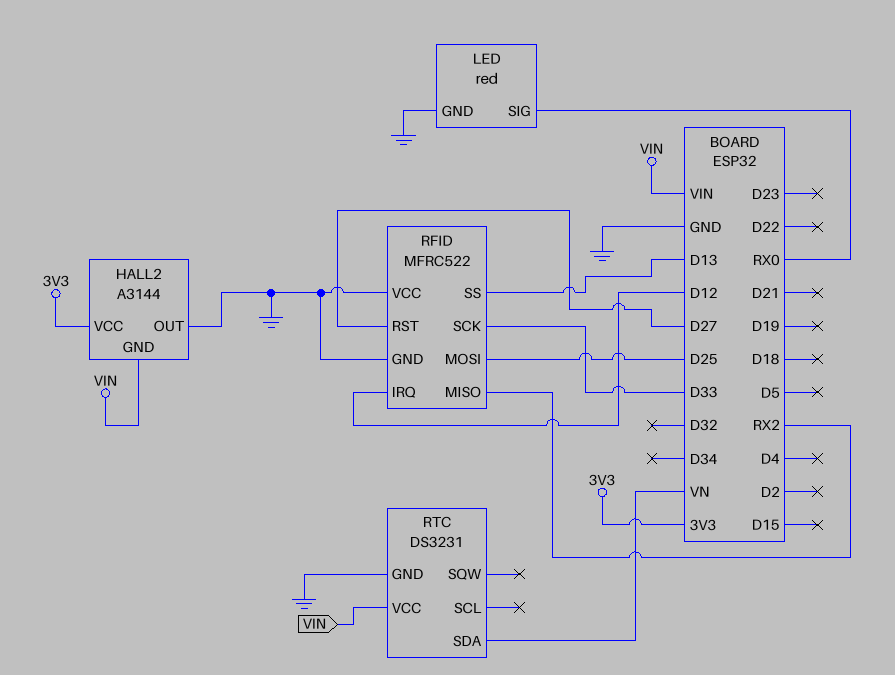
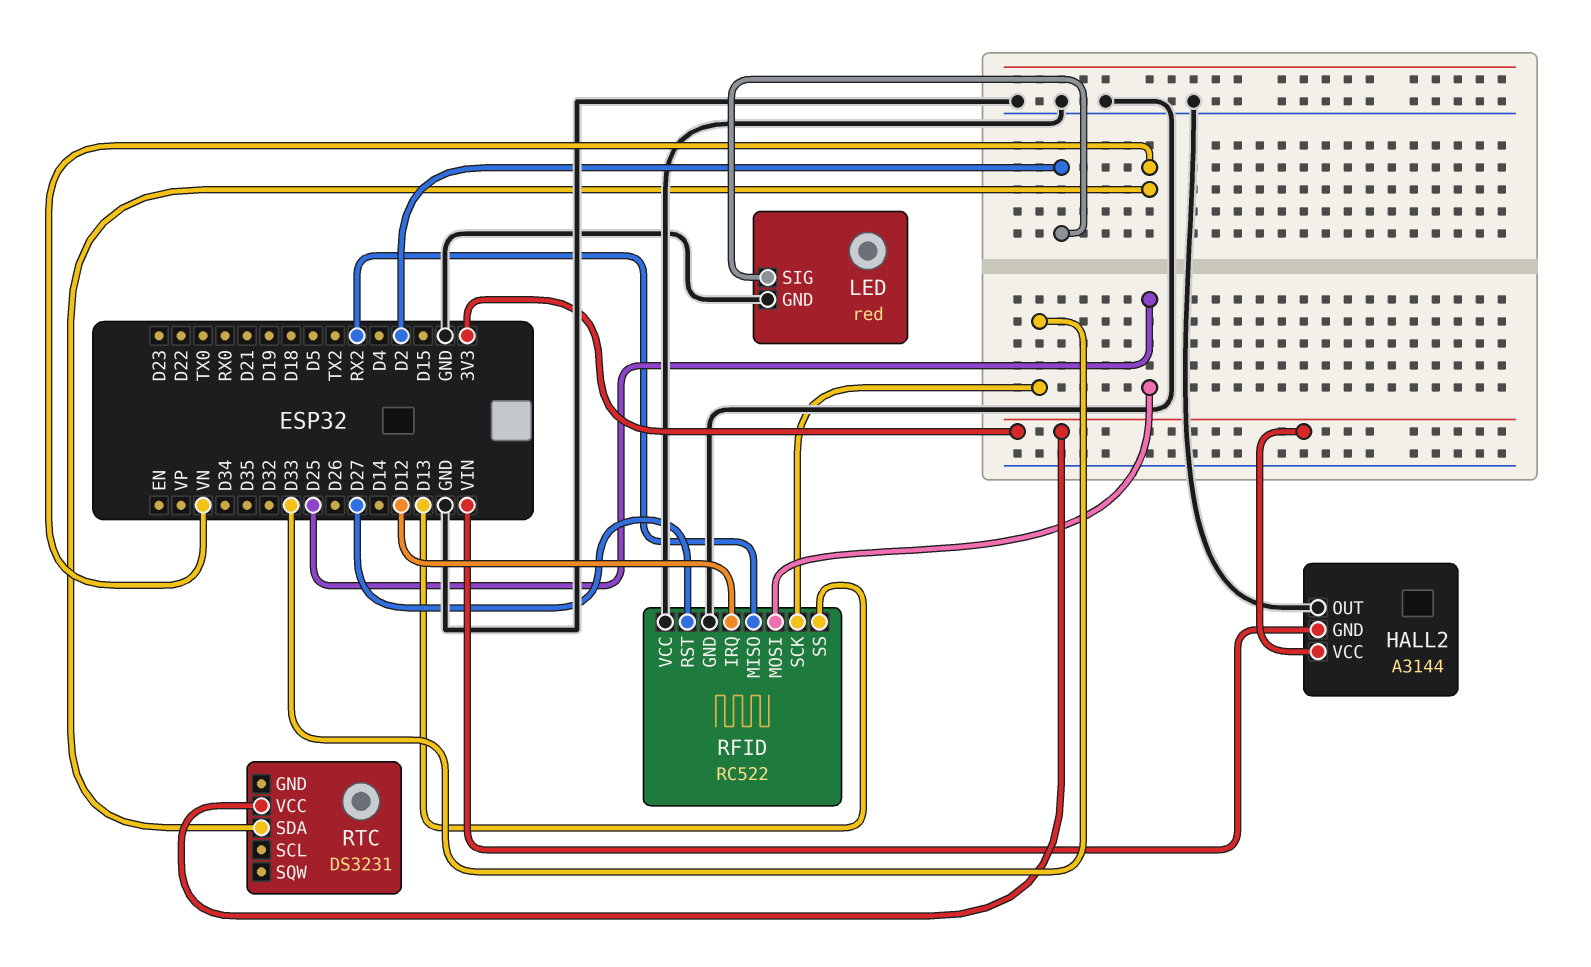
LED pin SIG: RX0 -> D2
RFID: MFRC522 -> RC522
RTC pin GND: GND -> none
RTC pin VCC: VIN -> 3V3

